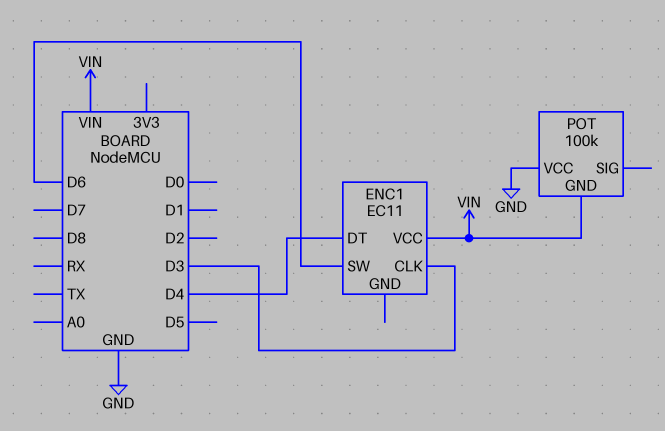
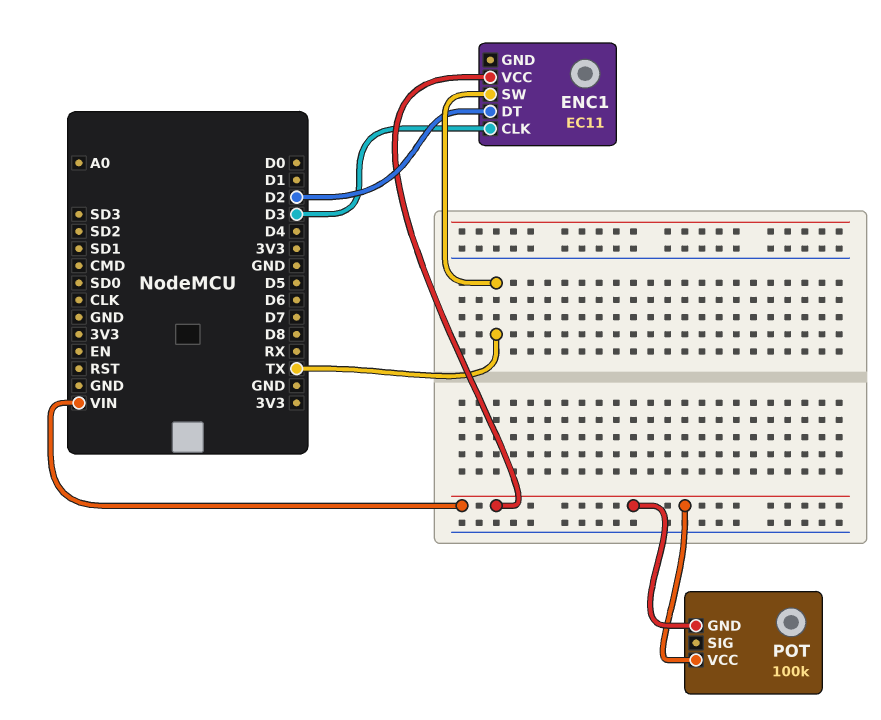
ENC1 pin DT: D4 -> D2
ENC1 pin SW: D6 -> TX
POT pin VCC: GND -> VIN

